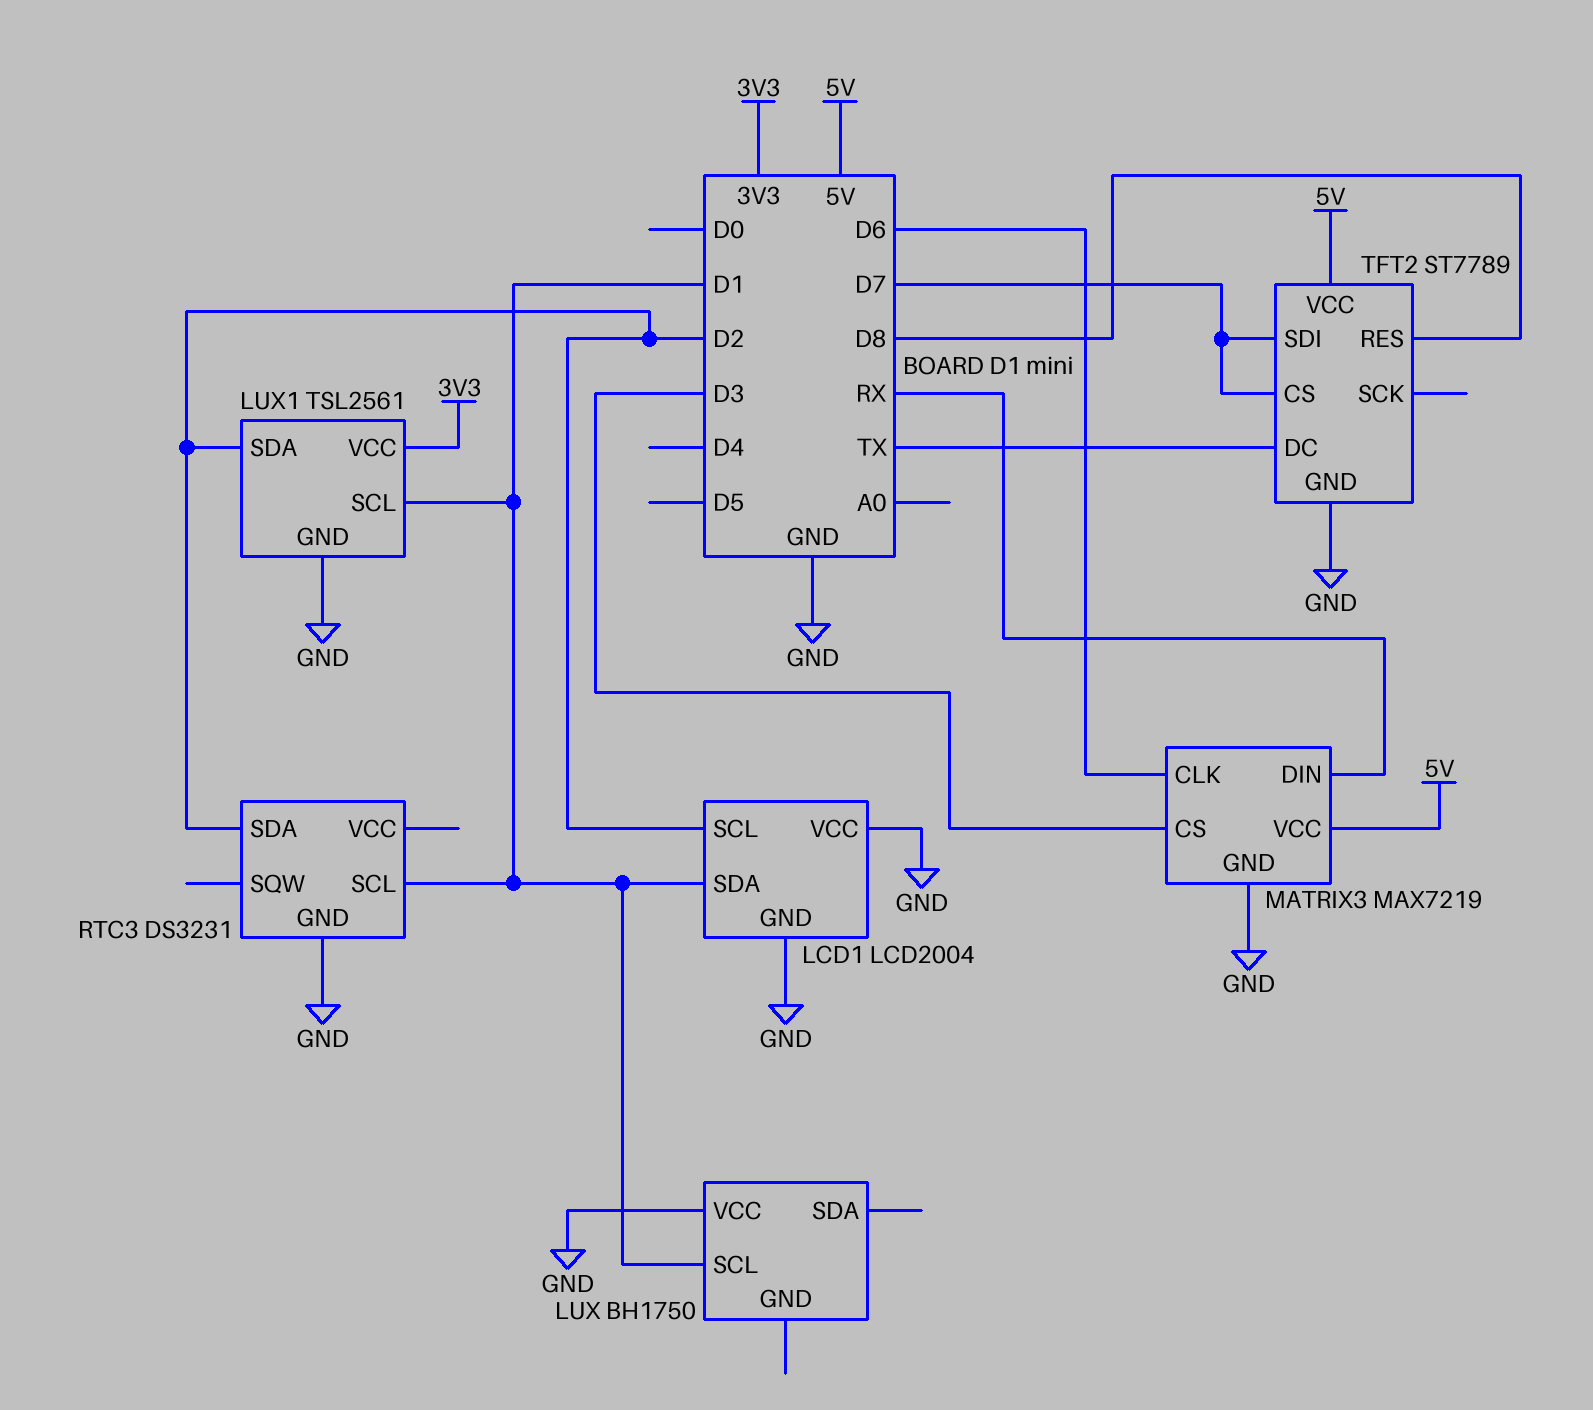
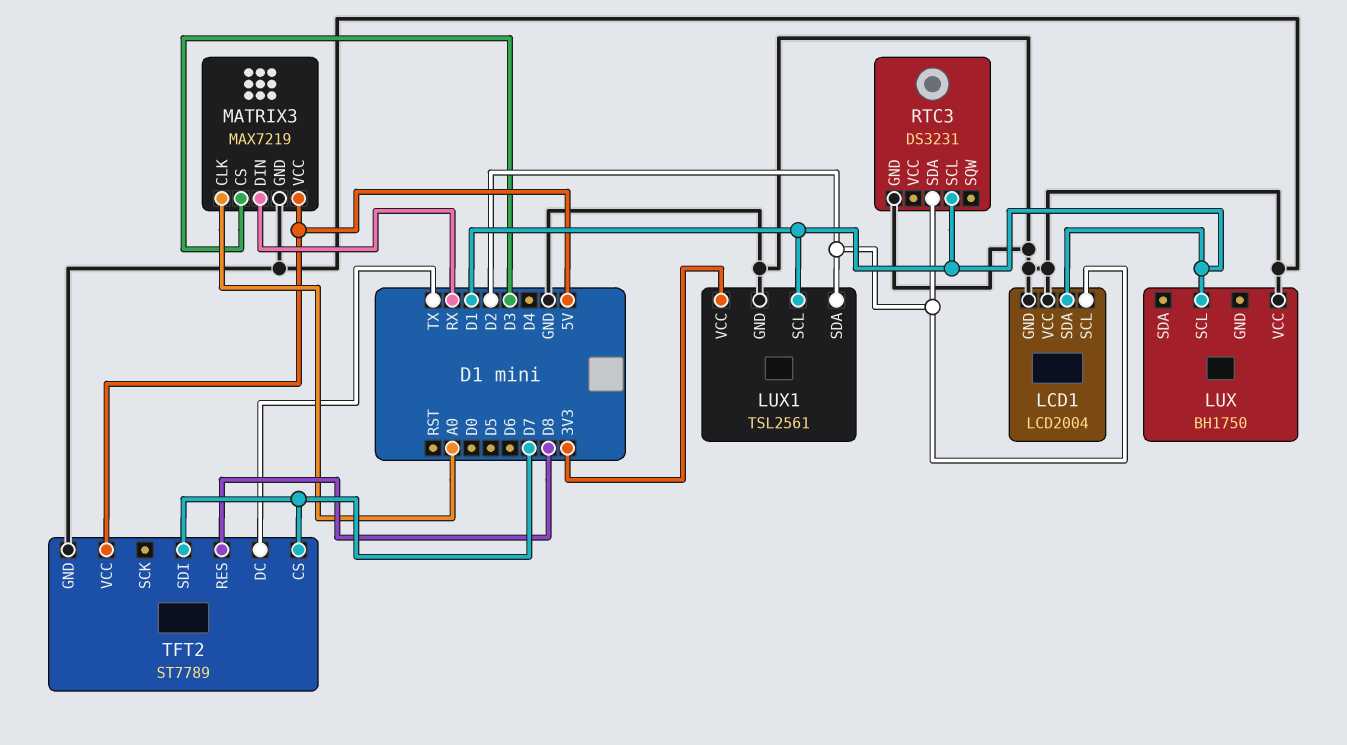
MATRIX3 pin CLK: D6 -> A0

